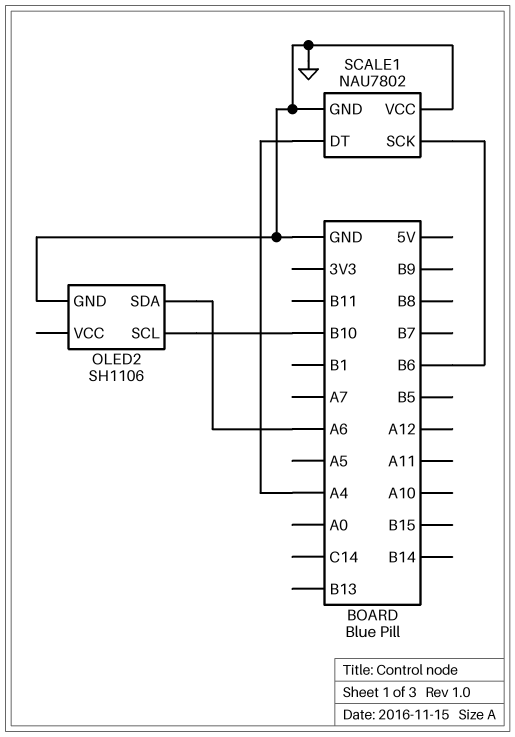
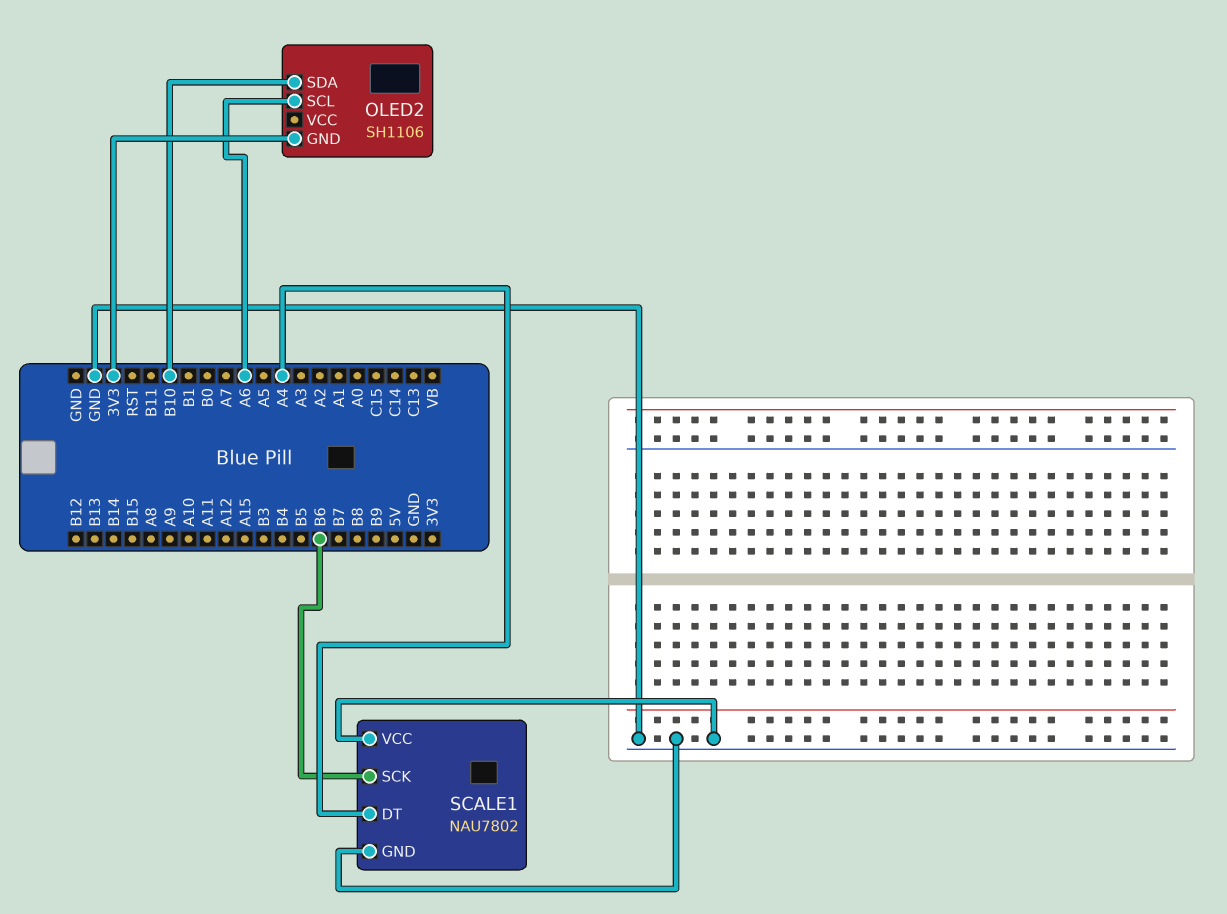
OLED2 pin GND: GND -> 3V3
OLED2 pin SCL: B10 -> A6
OLED2 pin SDA: A6 -> B10

